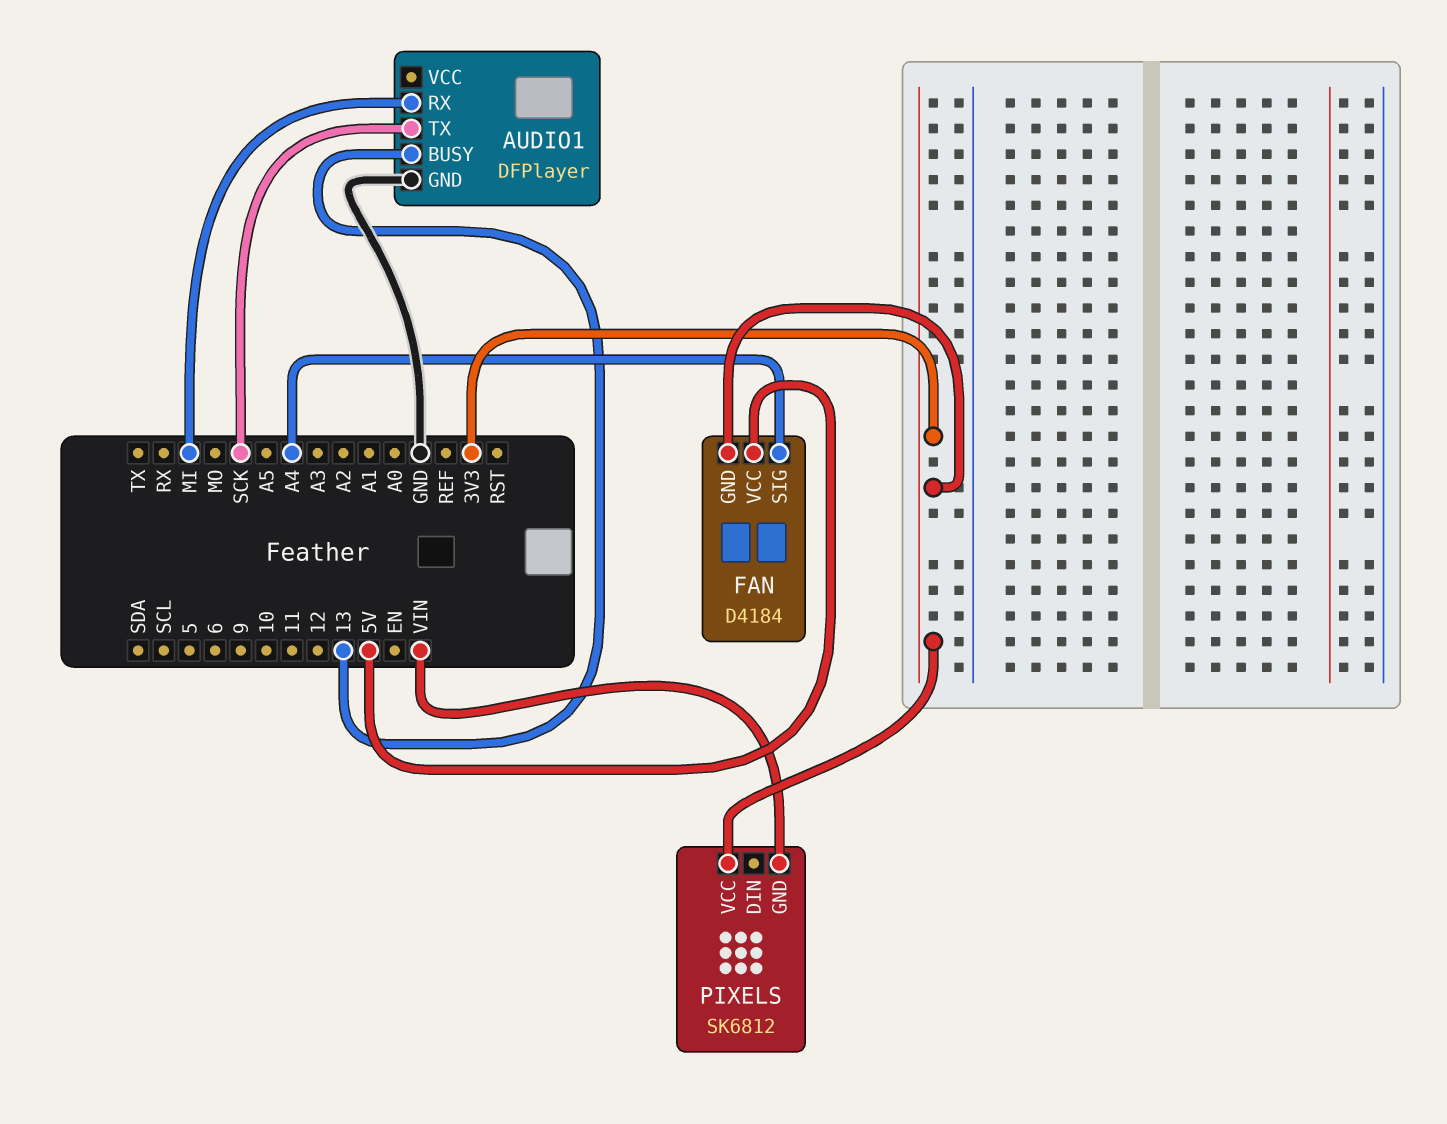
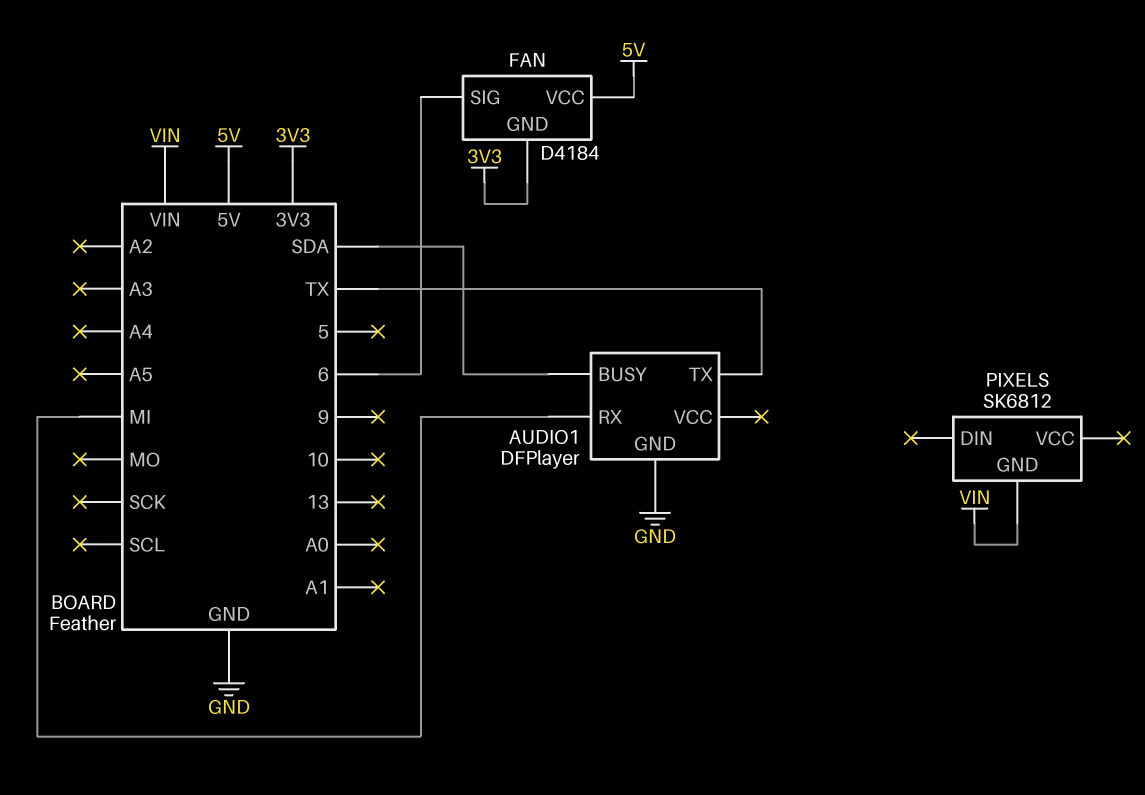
AUDIO1 pin BUSY: 13 -> SDA
AUDIO1 pin TX: SCK -> TX
FAN pin SIG: A4 -> 6
PIXELS pin VCC: 3V3 -> none

